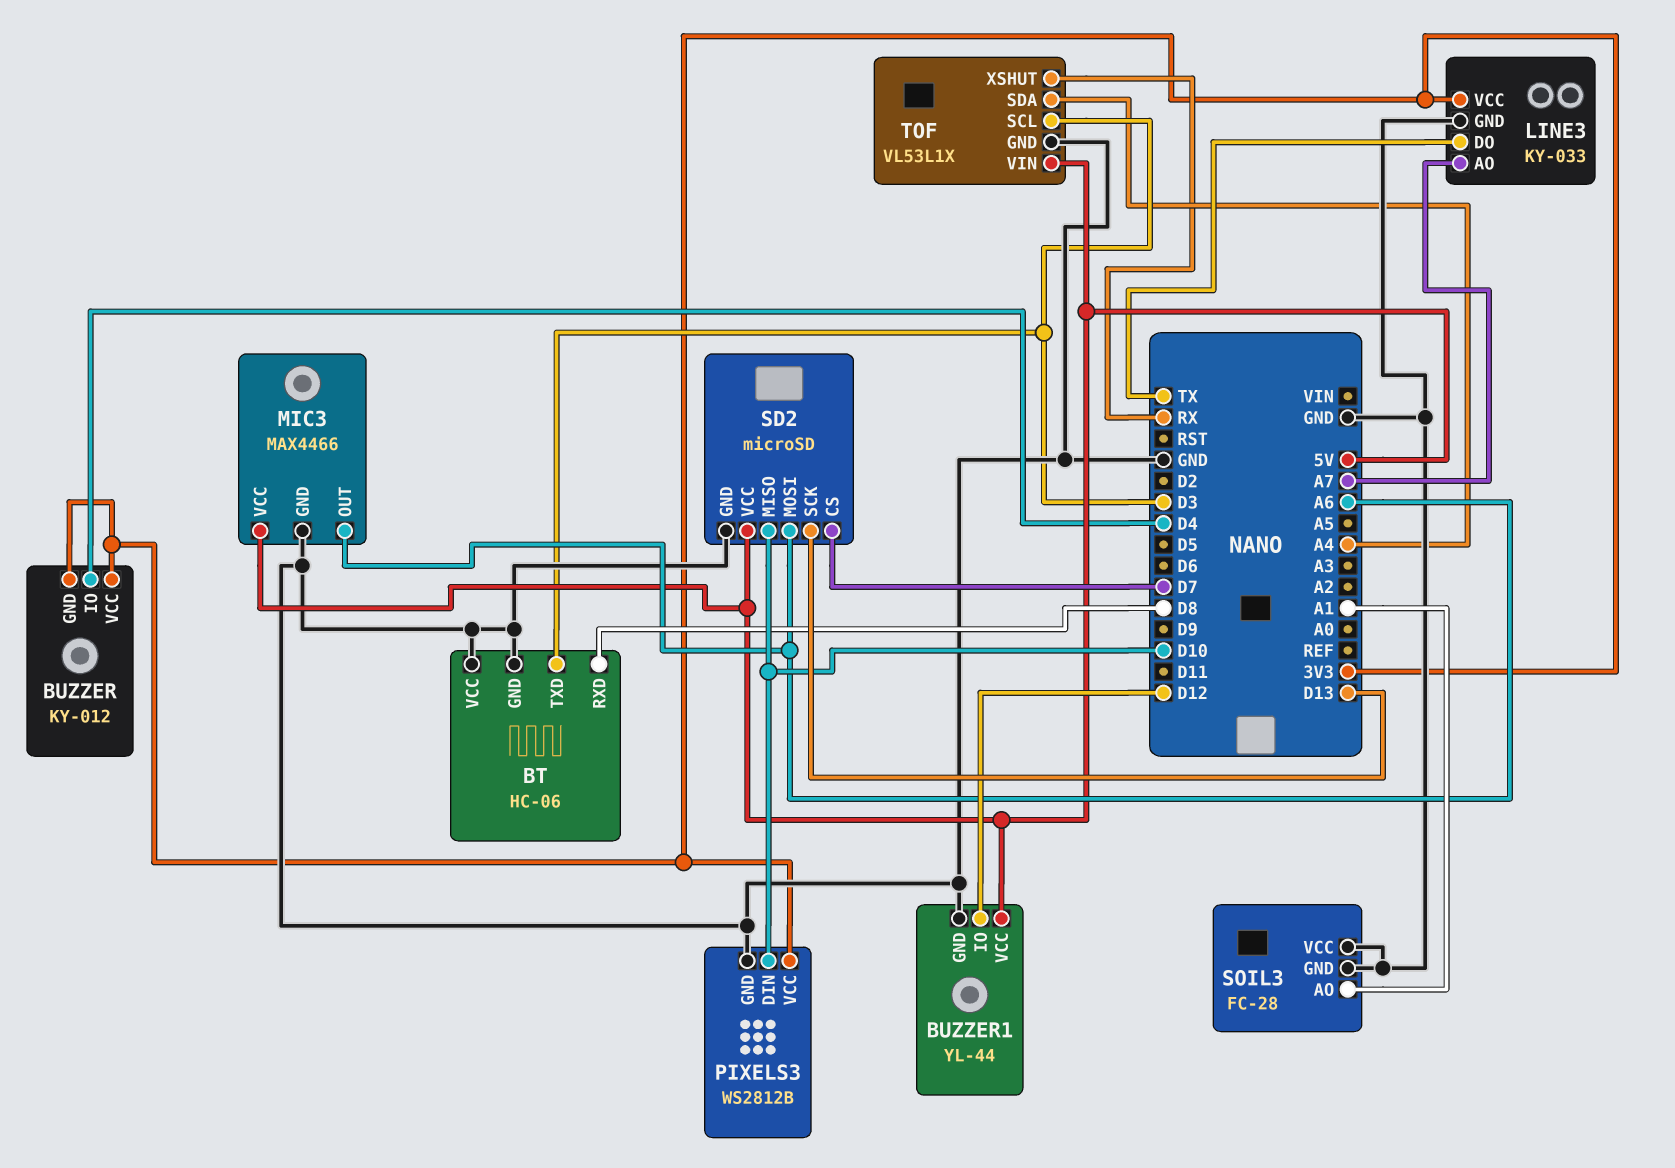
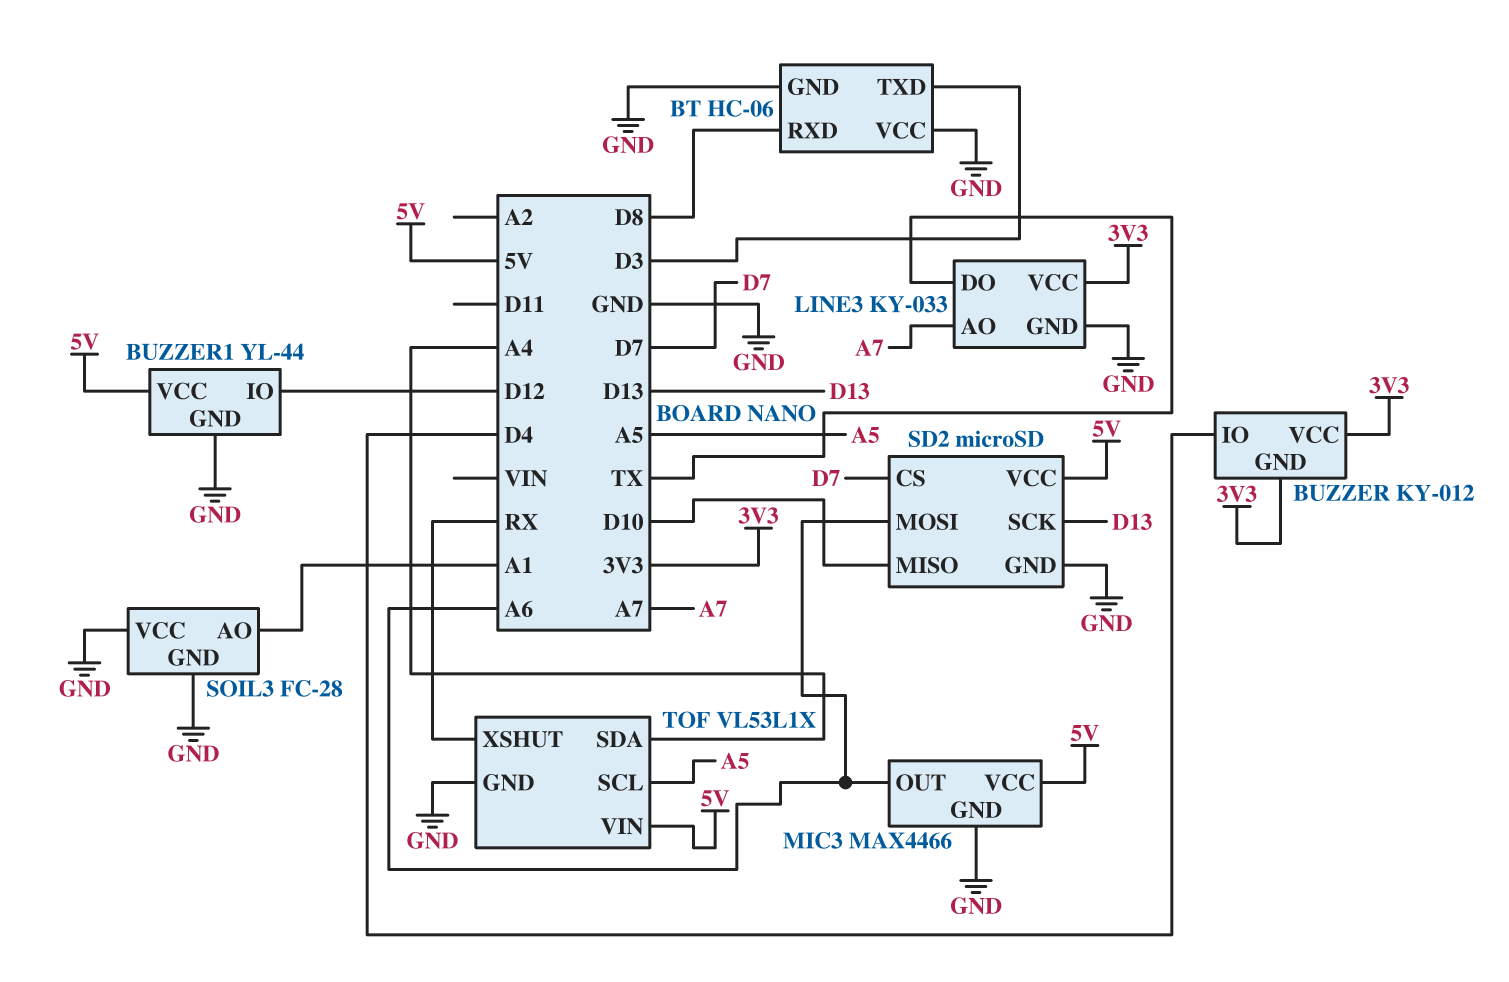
PIXELS3: WS2812B -> none
PIXELS3 pin DIN: D10 -> none
PIXELS3 pin GND: GND -> none
PIXELS3 pin VCC: 3V3 -> none
TOF pin SCL: D3 -> A5

